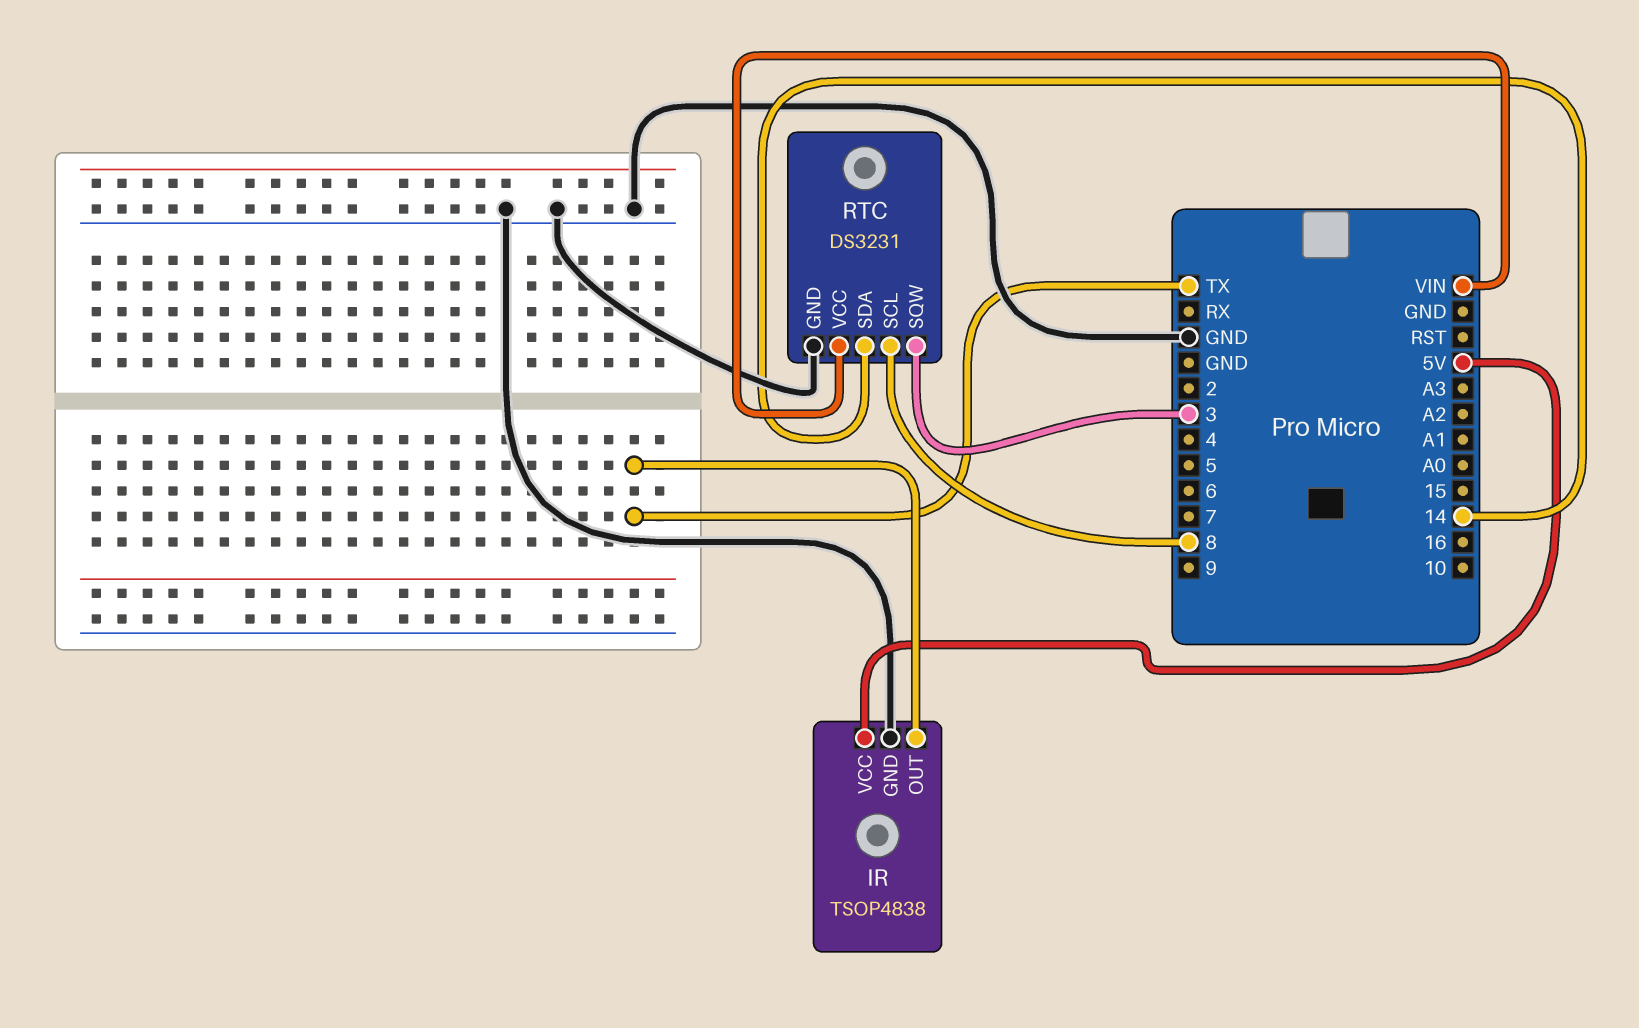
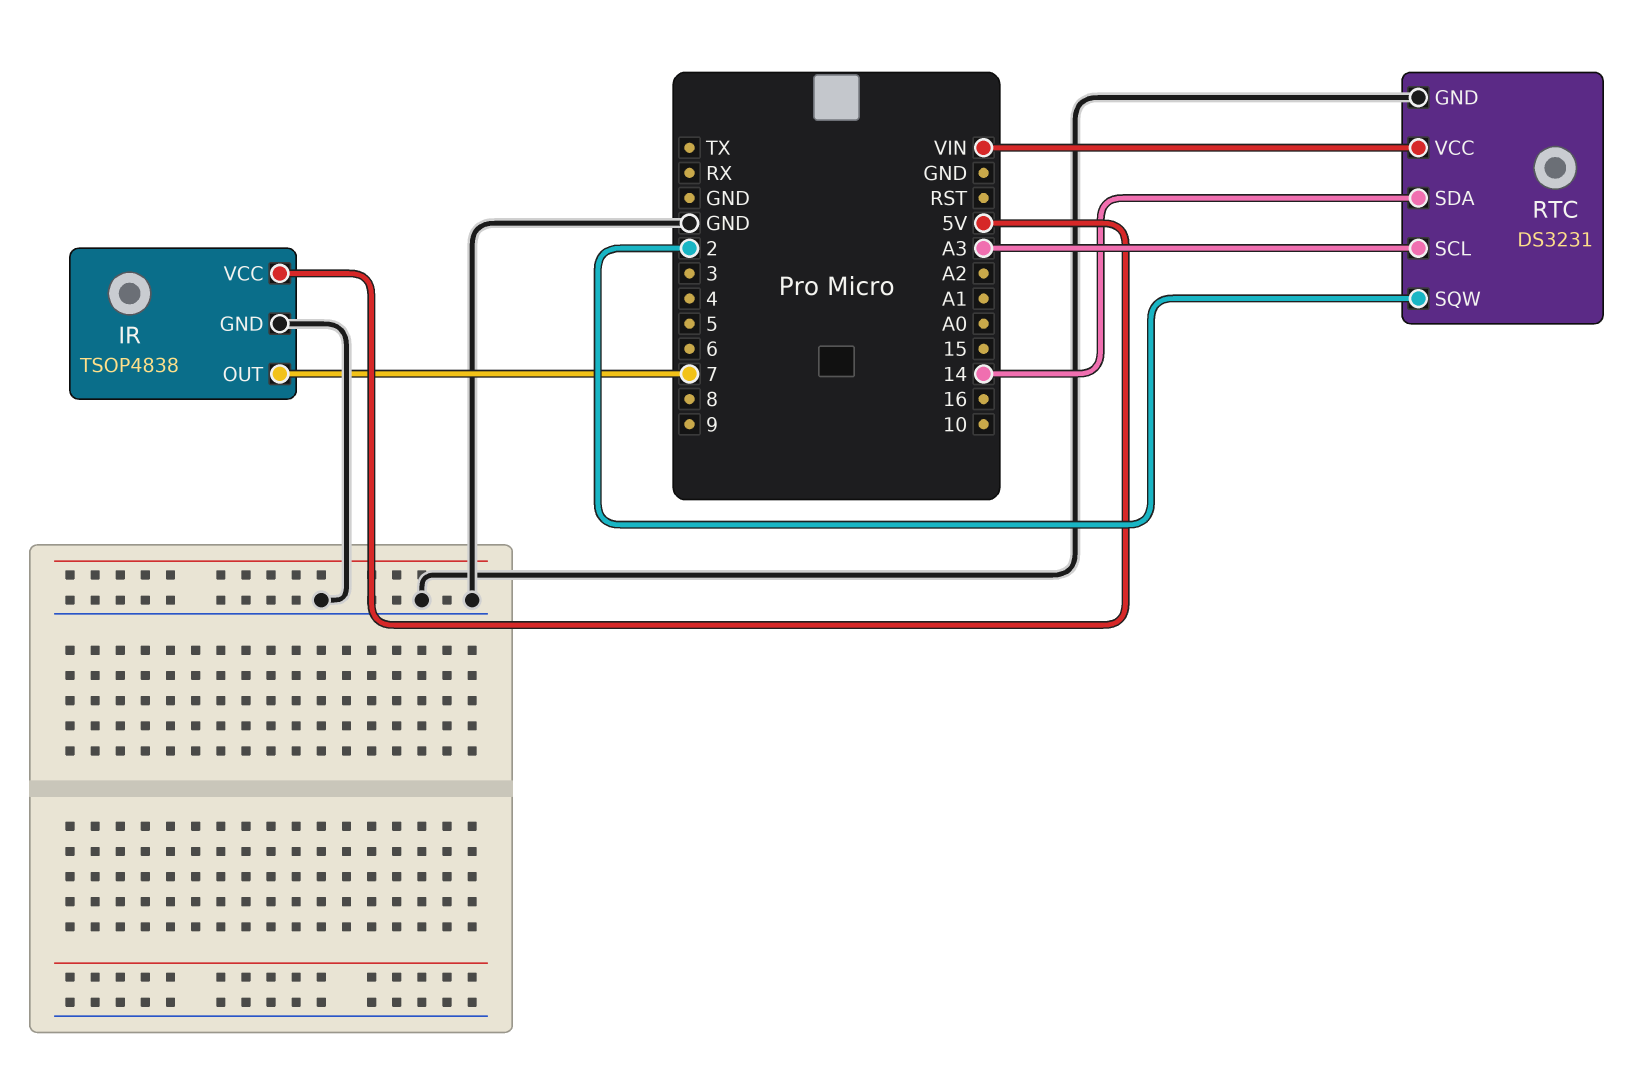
IR pin OUT: TX -> 7
RTC pin SCL: 8 -> A3
RTC pin SQW: 3 -> 2

